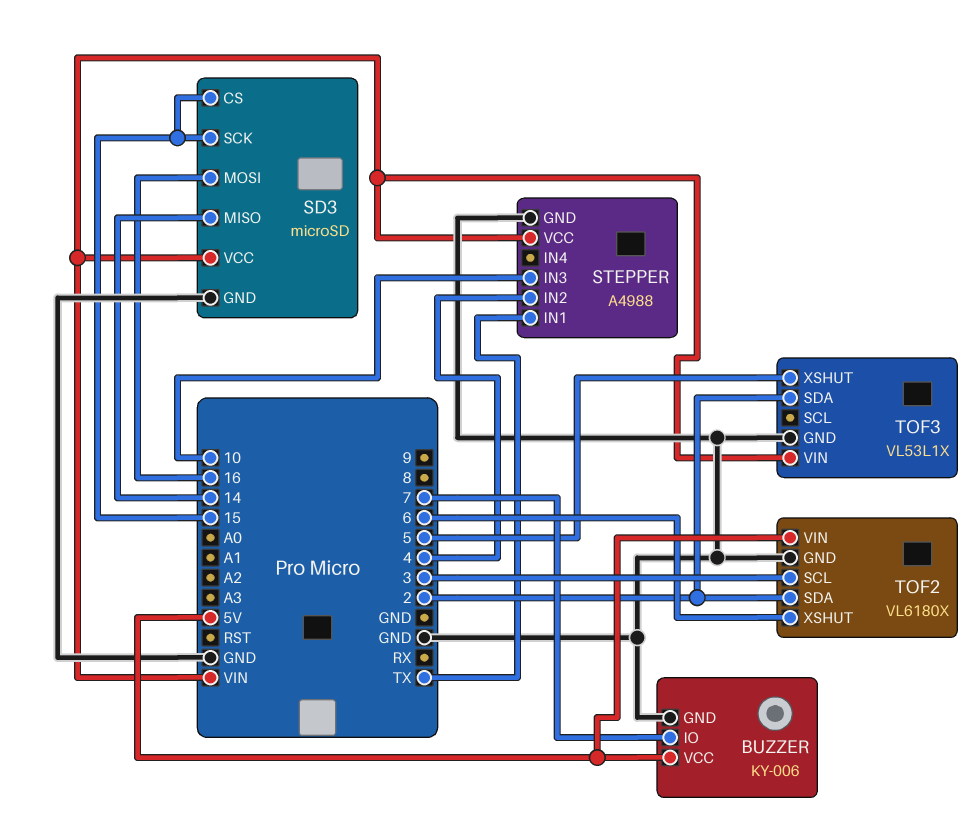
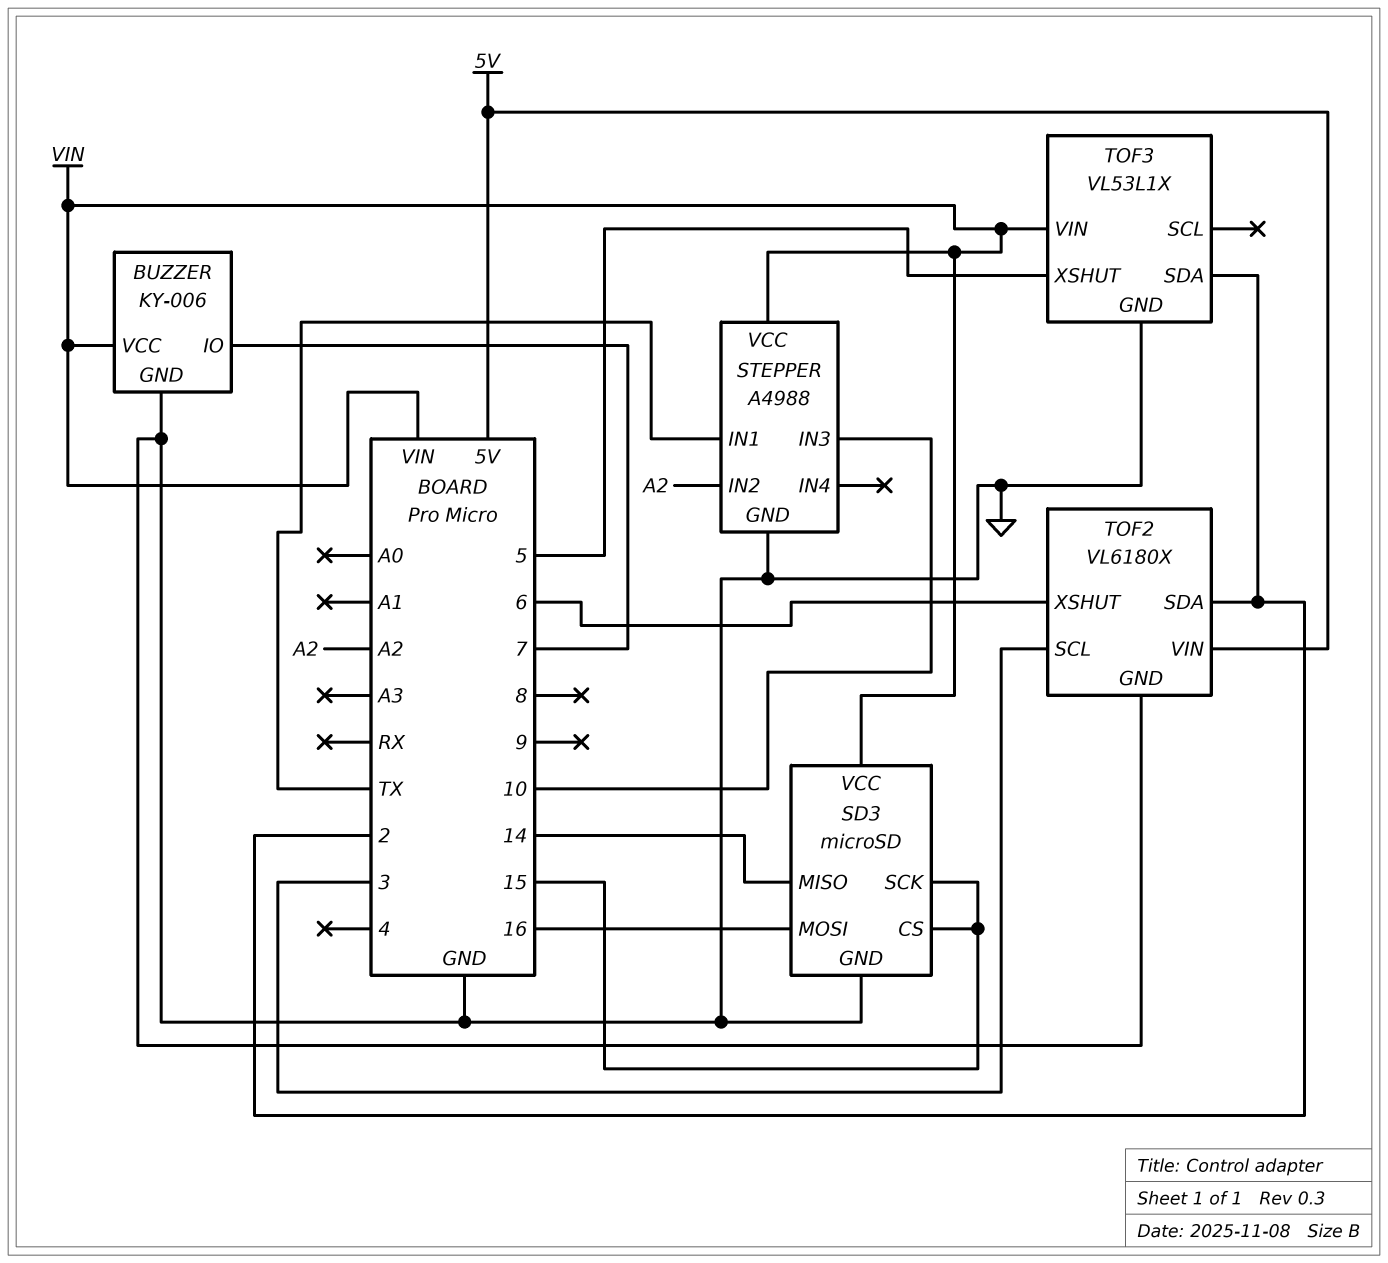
BUZZER pin VCC: 5V -> VIN
STEPPER pin IN2: 4 -> A2

